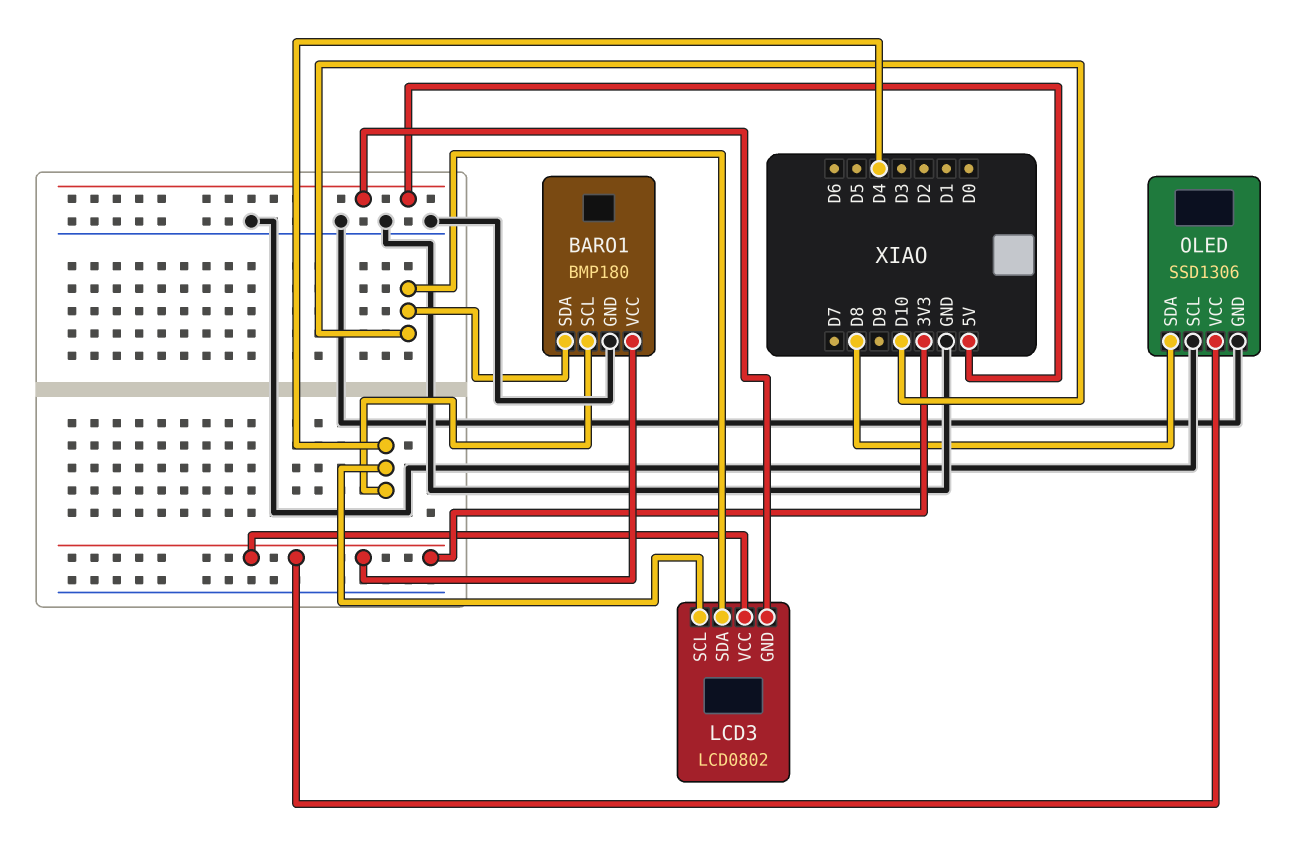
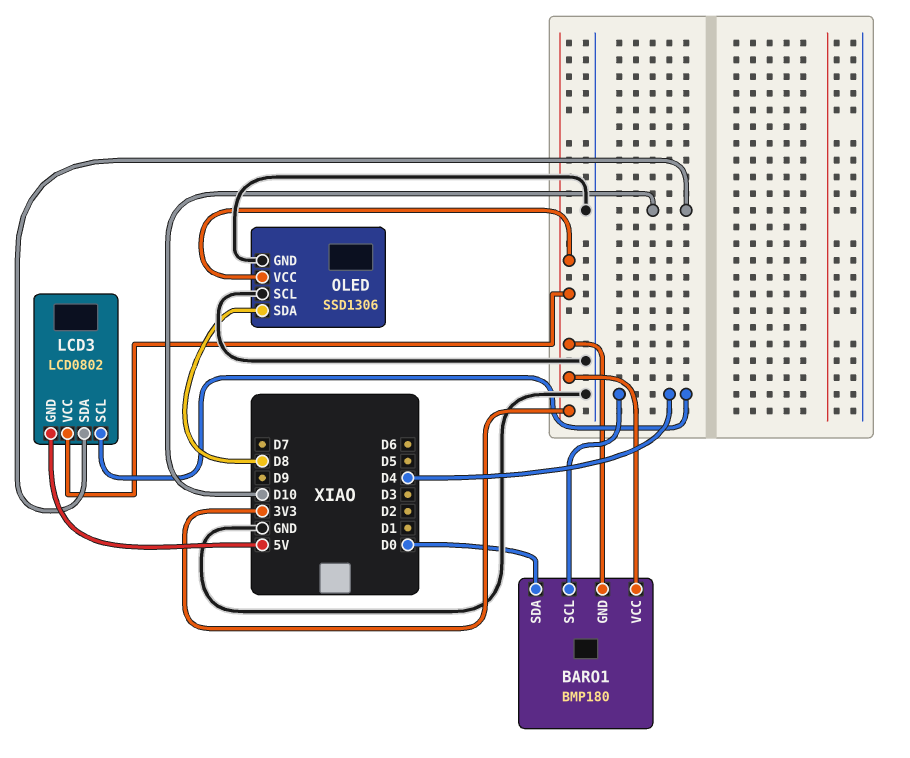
BARO1 pin GND: GND -> 3V3
BARO1 pin SDA: D10 -> D0

